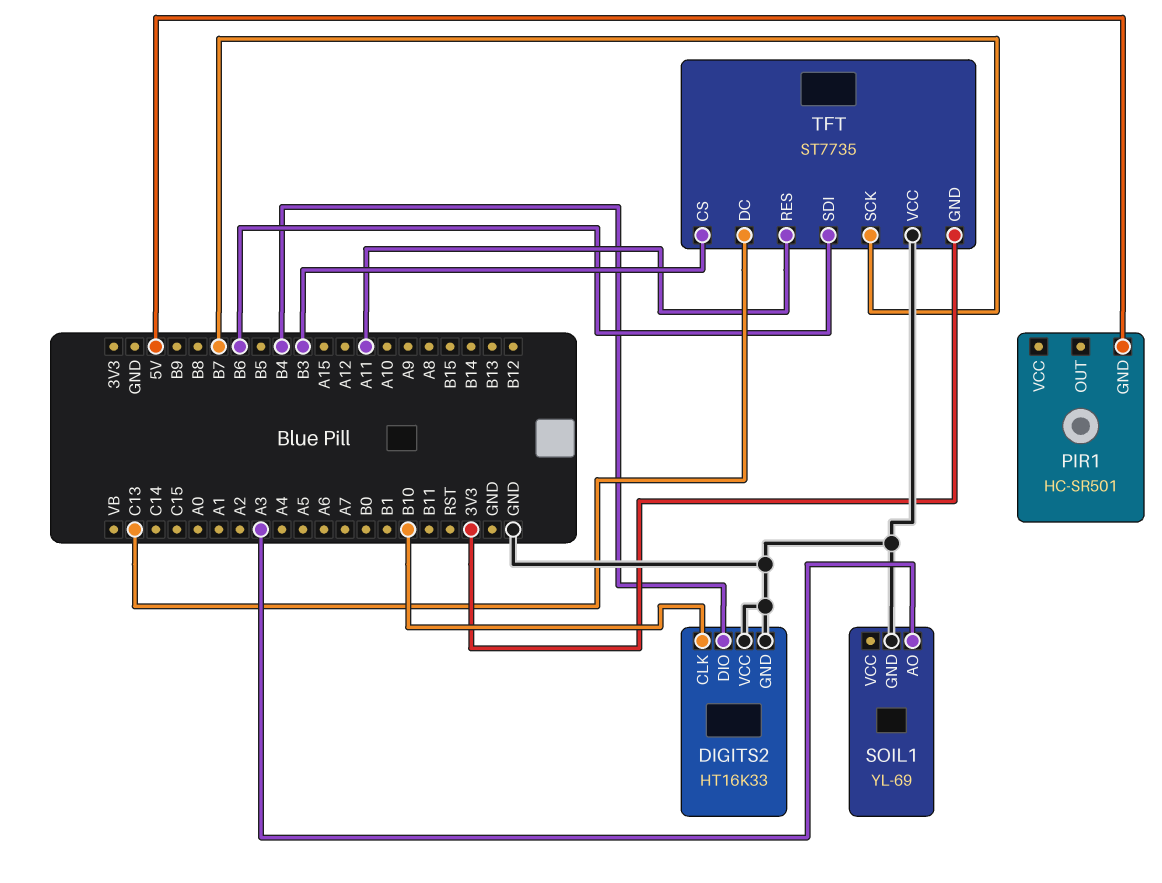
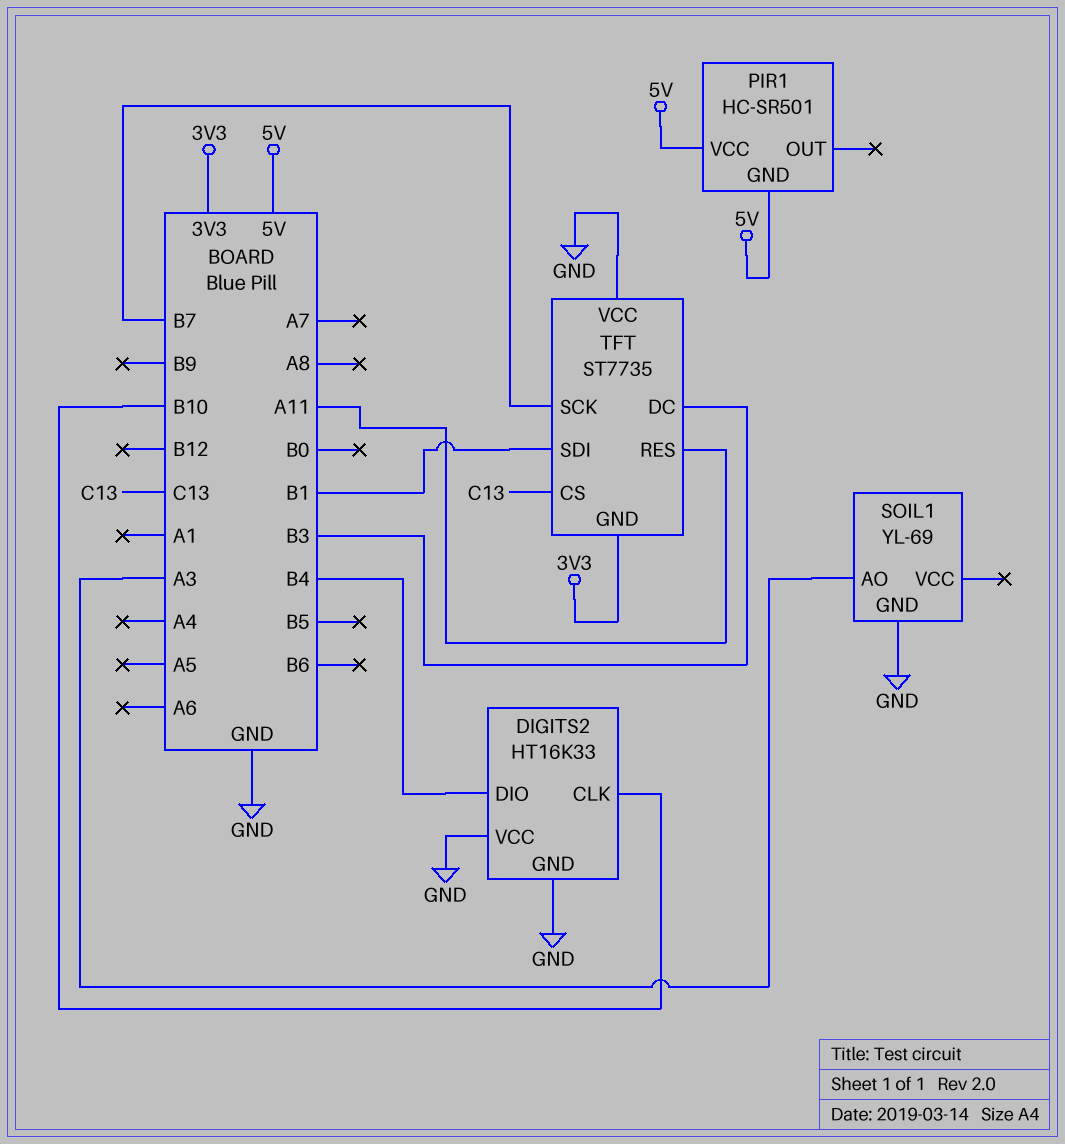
PIR1 pin VCC: none -> 5V
TFT pin CS: B3 -> C13
TFT pin DC: C13 -> B3
TFT pin SDI: B6 -> B1

